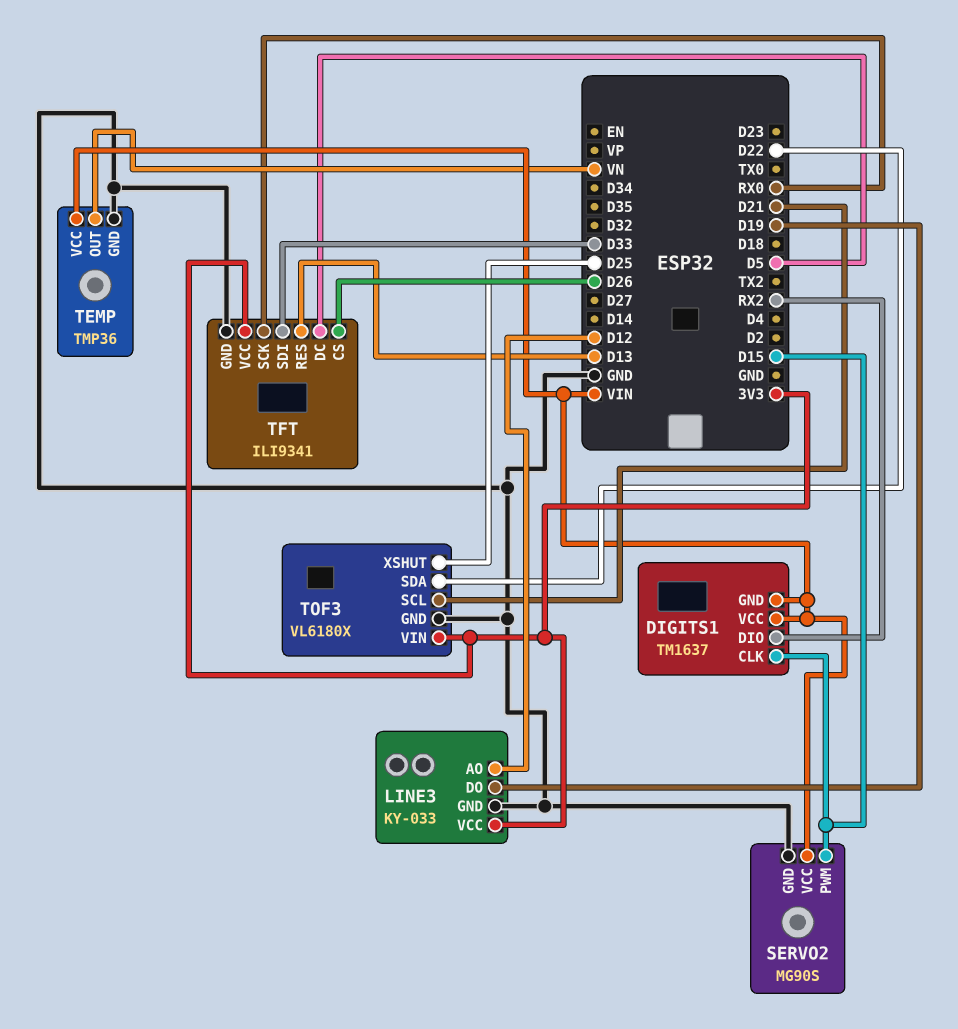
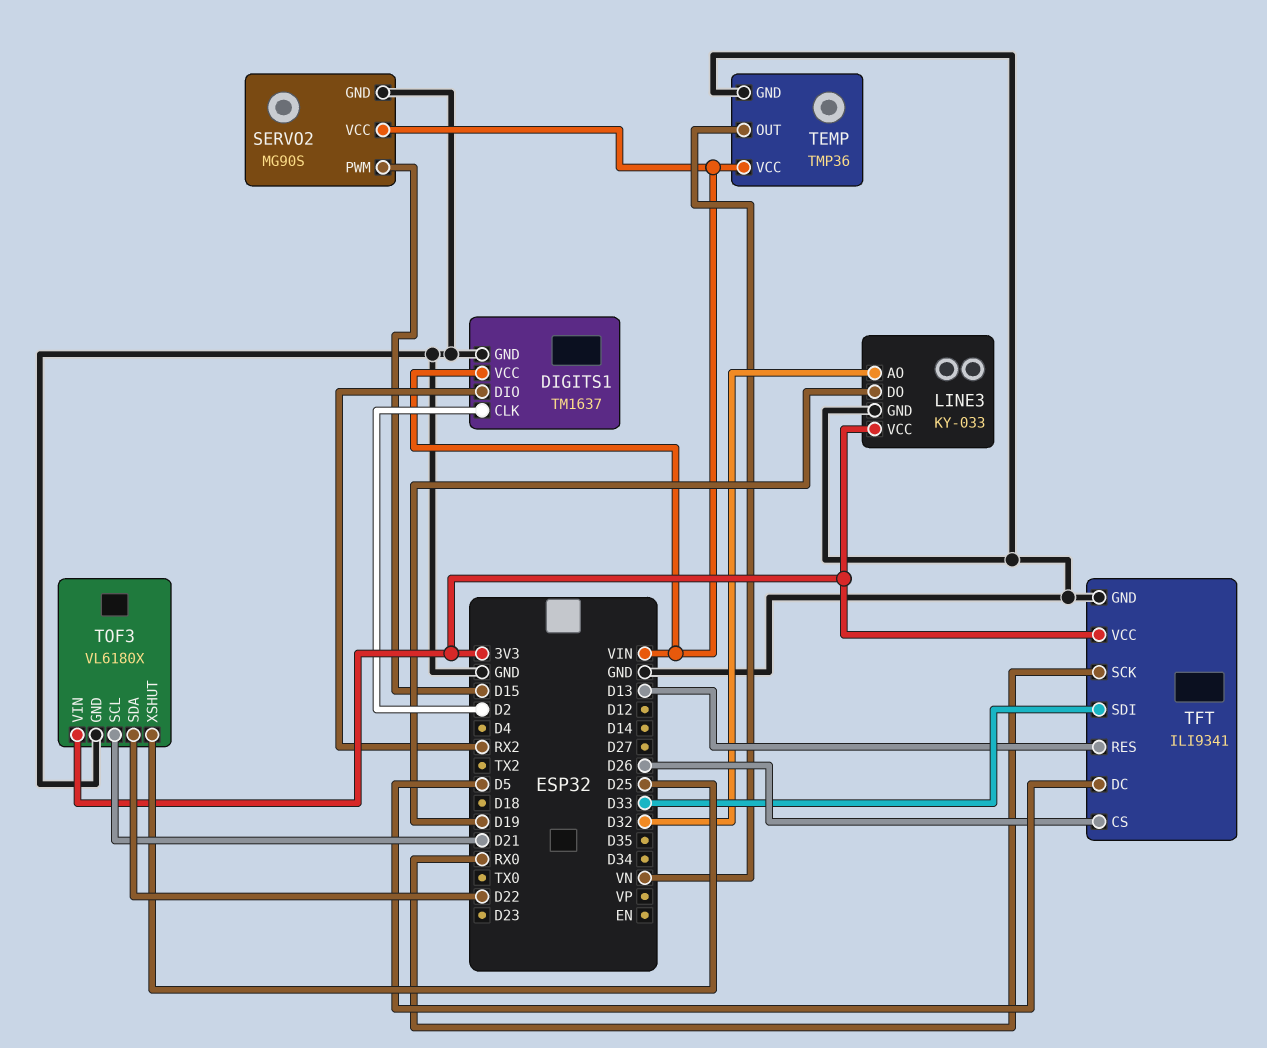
DIGITS1 pin CLK: D15 -> D2
DIGITS1 pin GND: VIN -> GND
LINE3 pin AO: D12 -> D32

